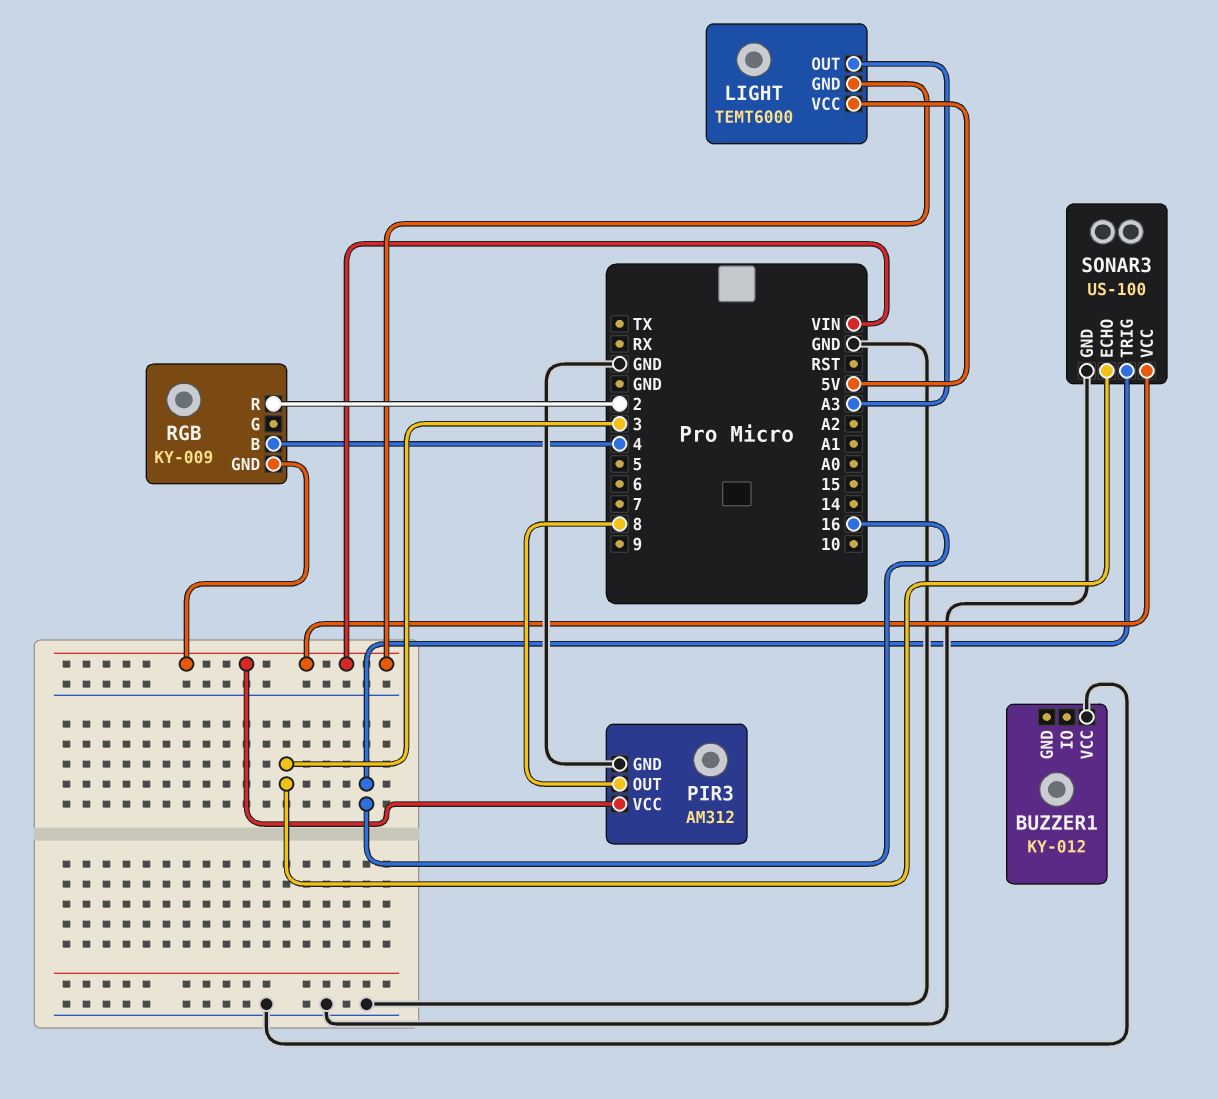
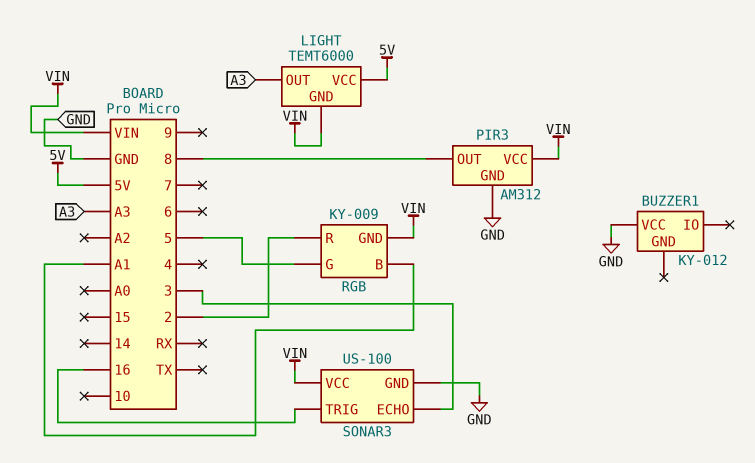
RGB pin B: 4 -> A1
RGB pin G: none -> 5

